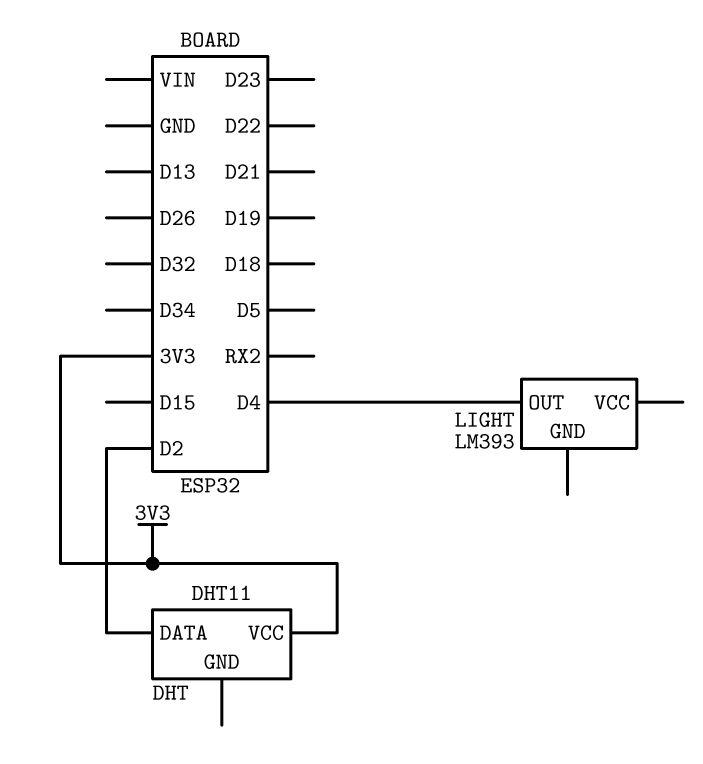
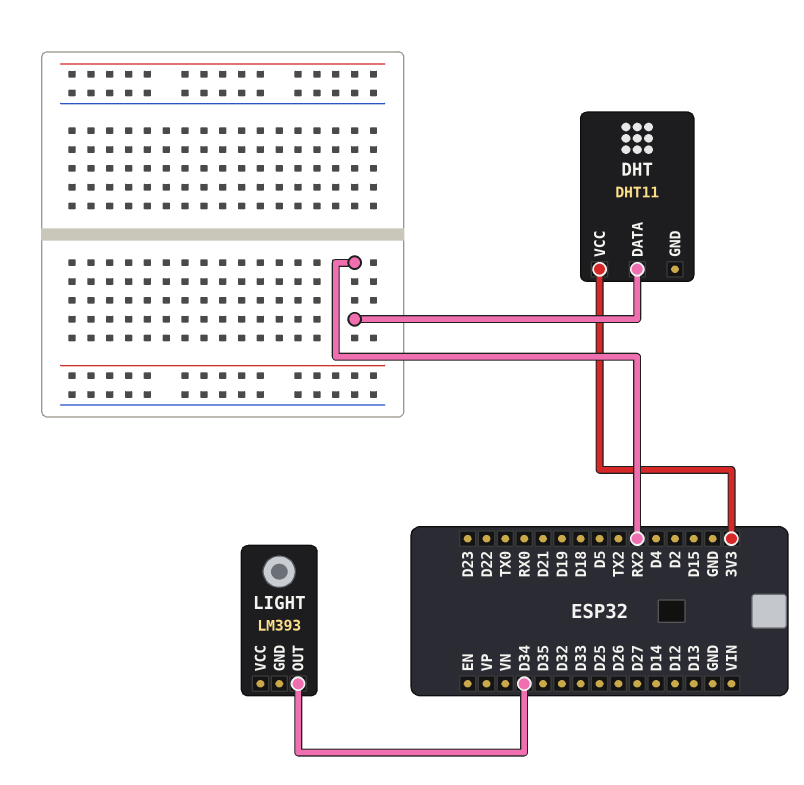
DHT pin DATA: D2 -> RX2
LIGHT pin OUT: D4 -> D34

